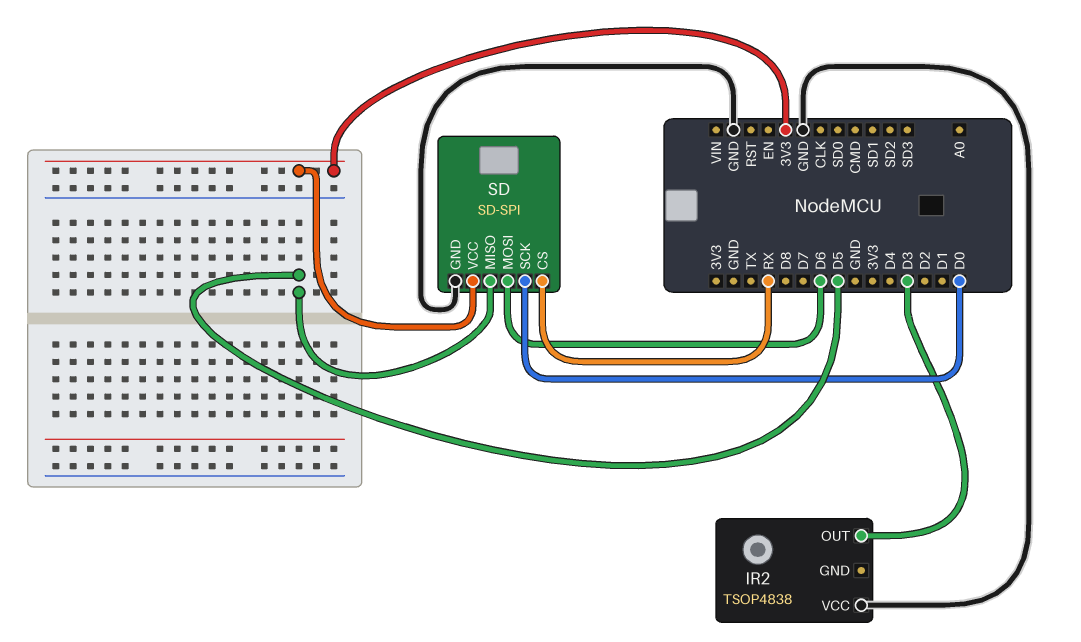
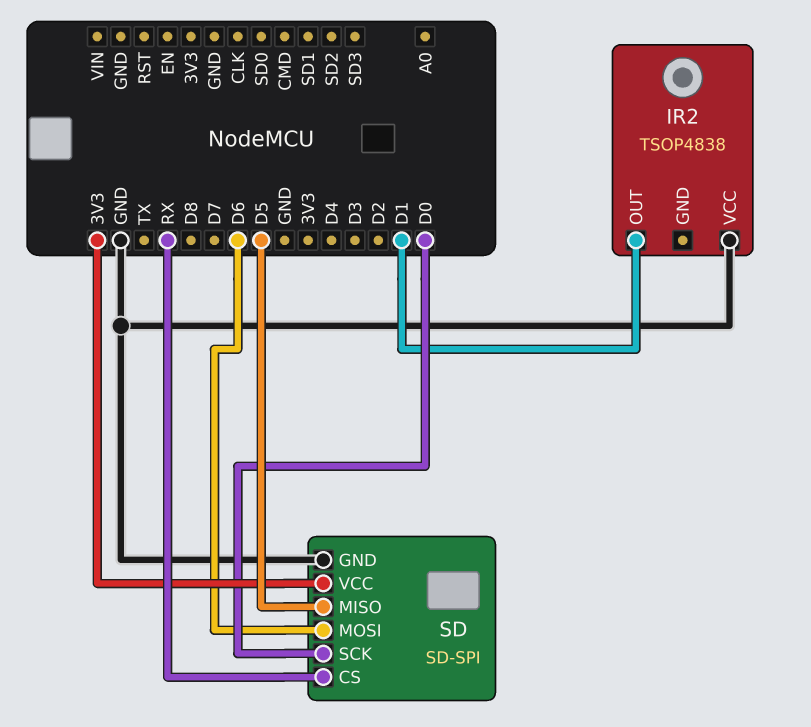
IR2 pin OUT: D3 -> D1

